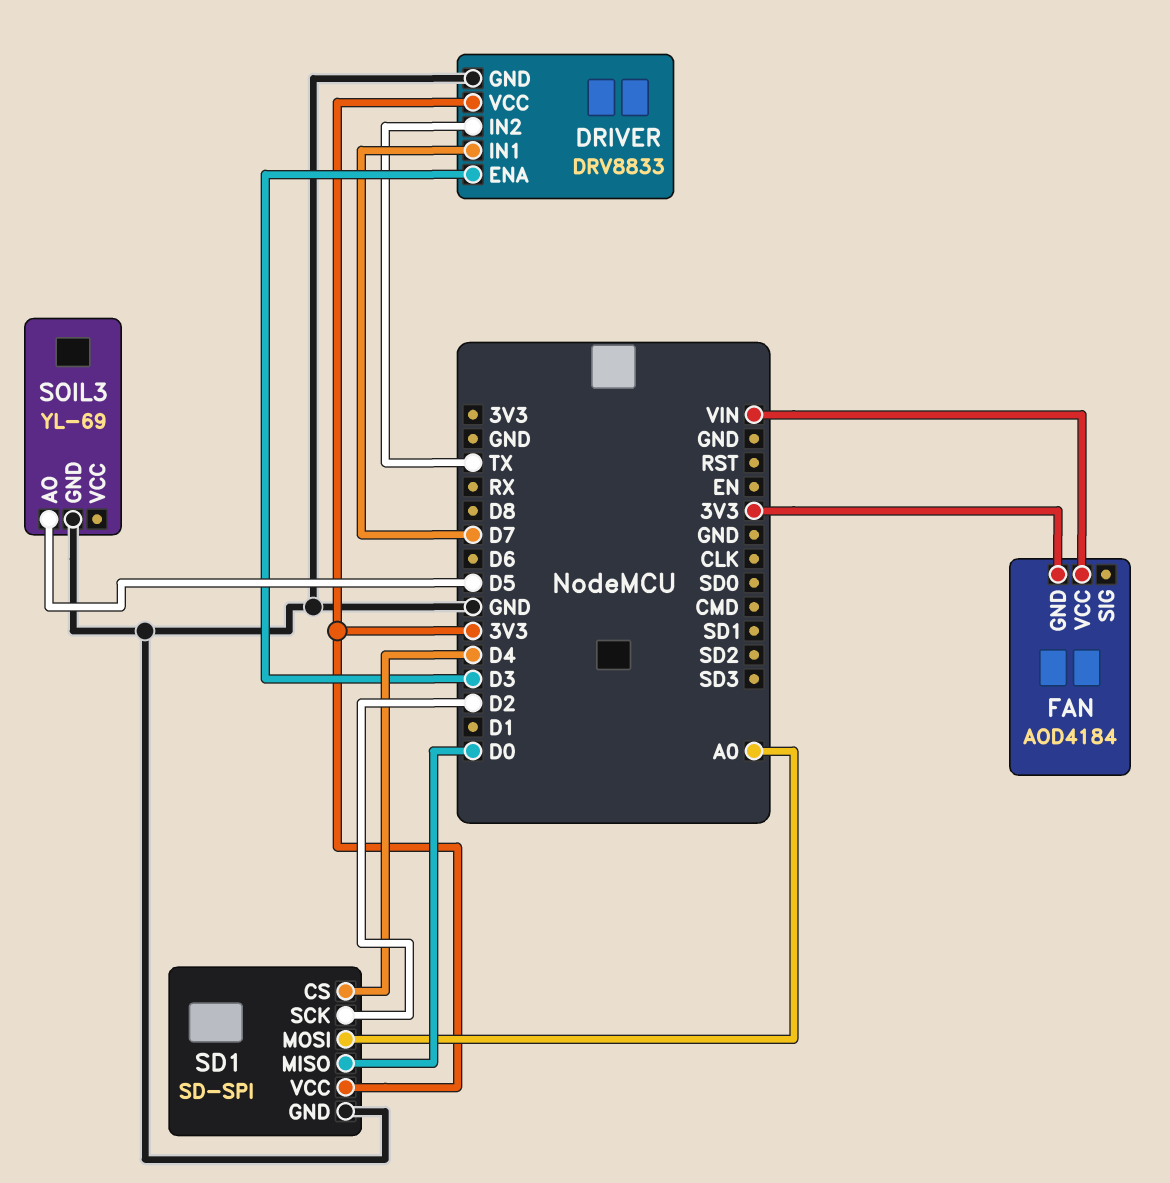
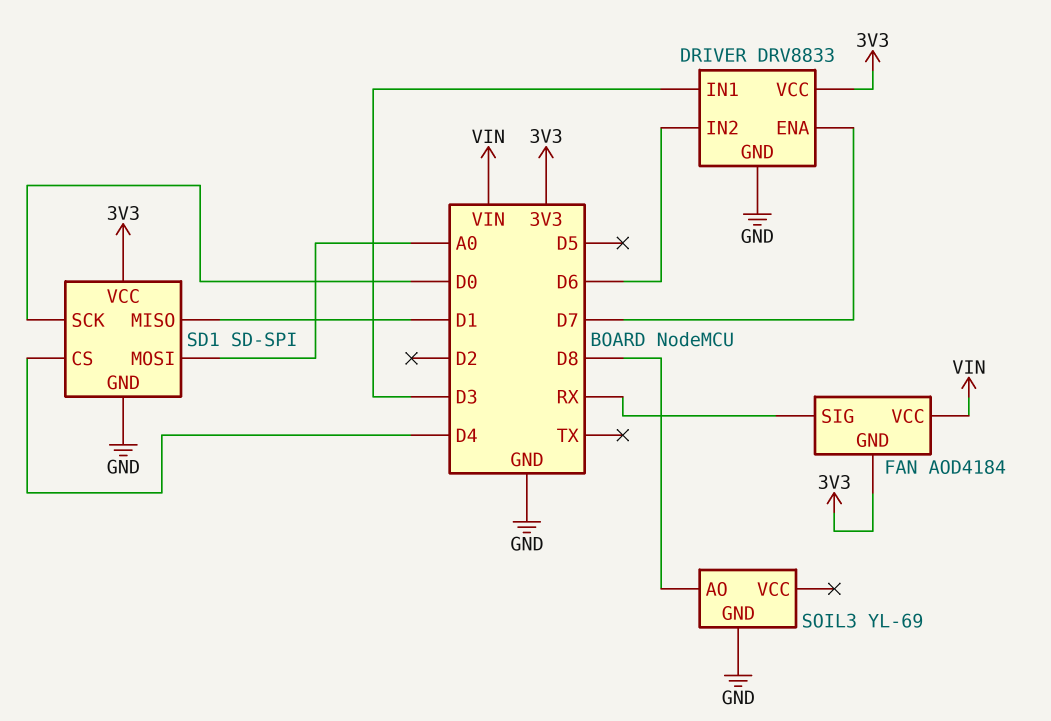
DRIVER pin ENA: D3 -> D7
DRIVER pin IN1: D7 -> D3
DRIVER pin IN2: TX -> D6
FAN pin SIG: none -> RX
SD1 pin MISO: D0 -> D1
SD1 pin SCK: D2 -> D0
SOIL3 pin AO: D5 -> D8

